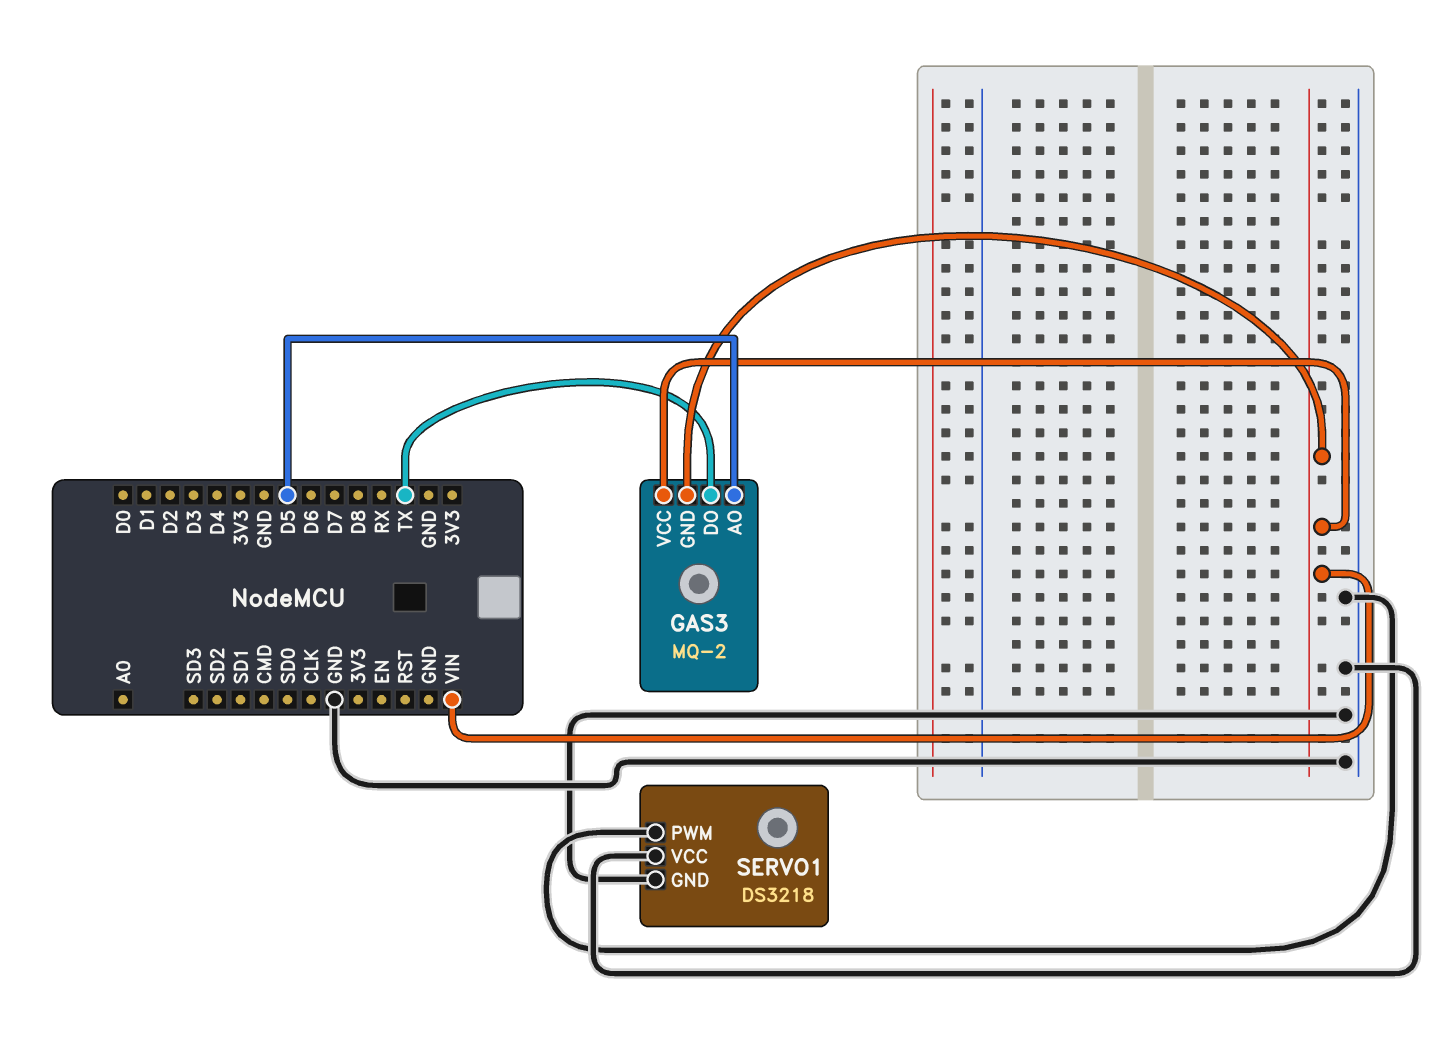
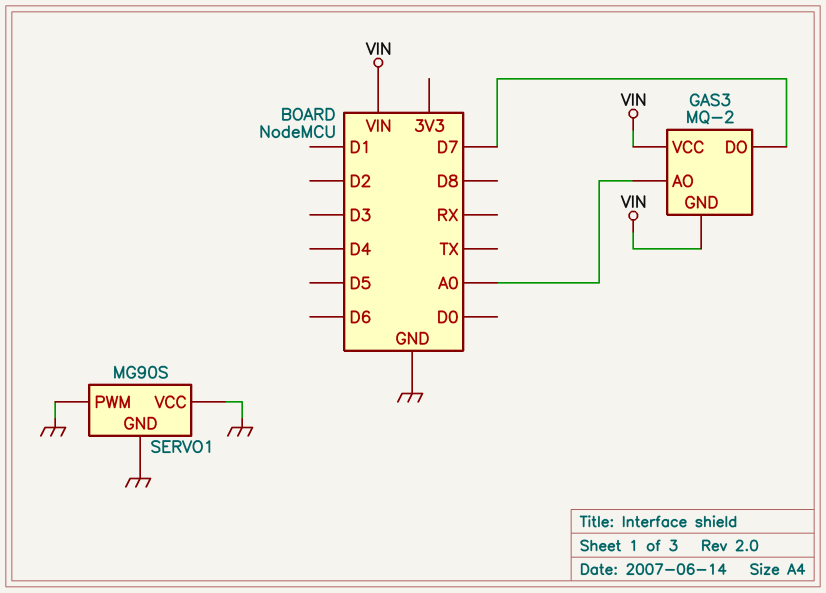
GAS3 pin AO: D5 -> A0
GAS3 pin DO: TX -> D7
SERVO1: DS3218 -> MG90S

